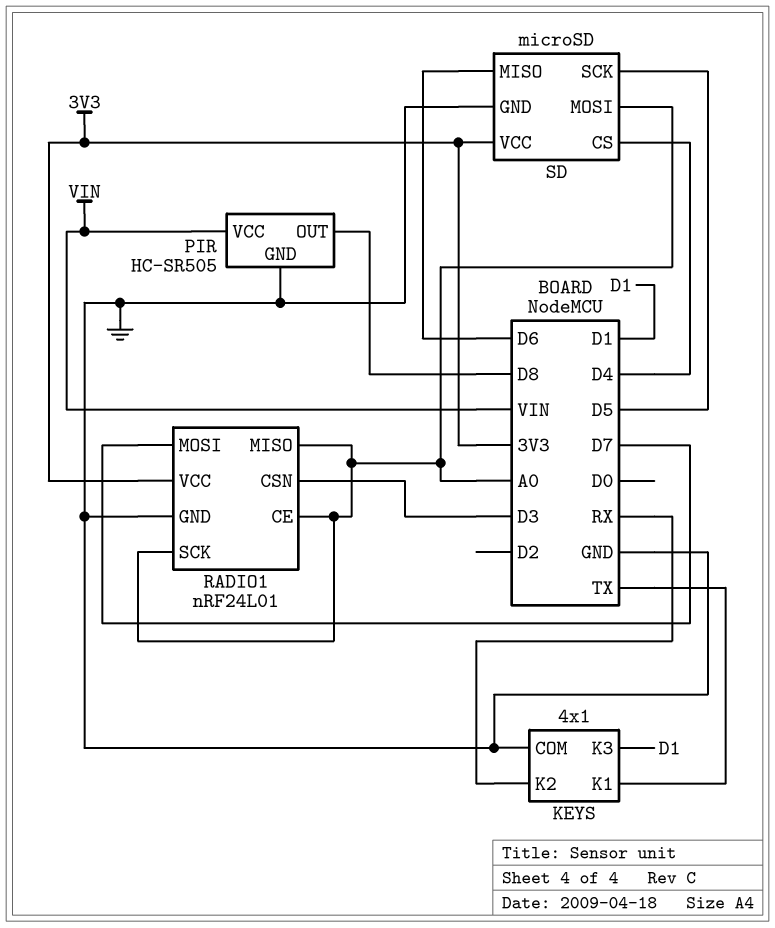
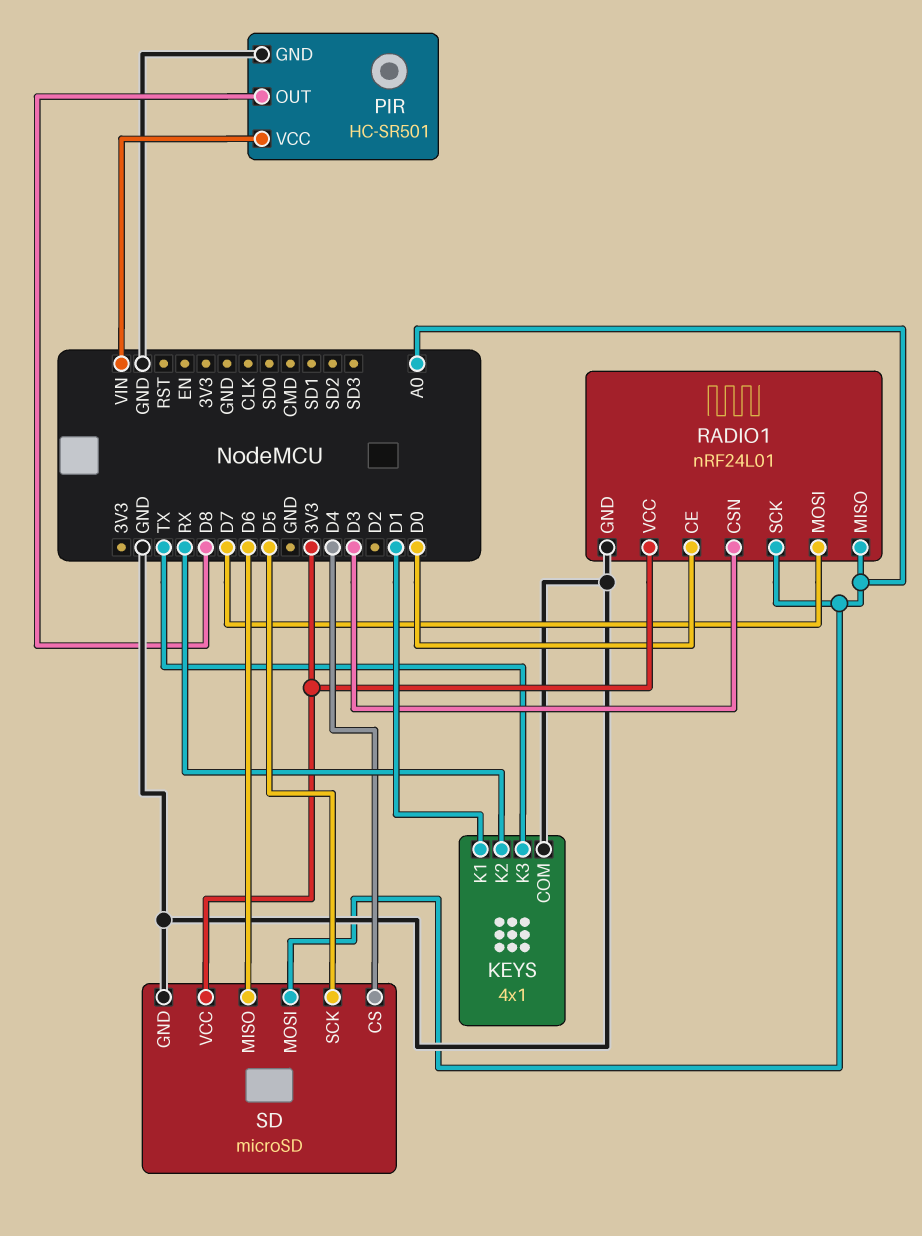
KEYS pin K1: TX -> D1
KEYS pin K3: D1 -> TX
PIR: HC-SR505 -> HC-SR501
RADIO1 pin CE: A0 -> D0

